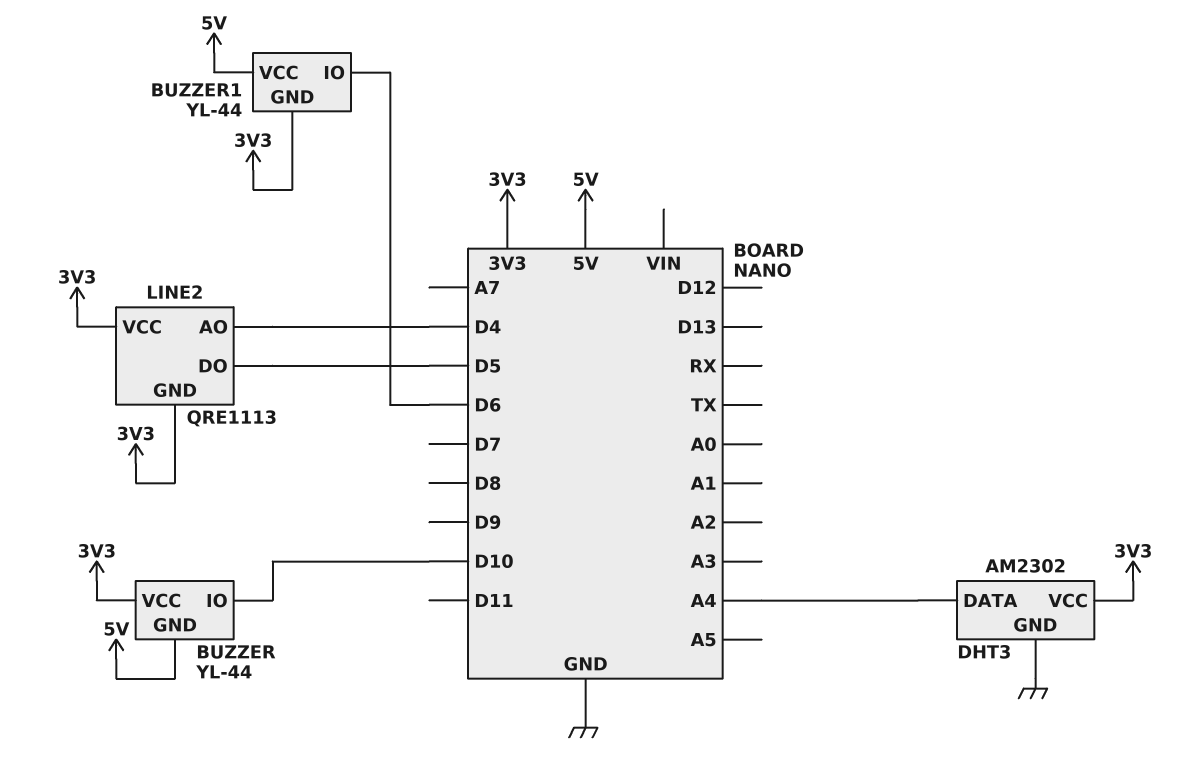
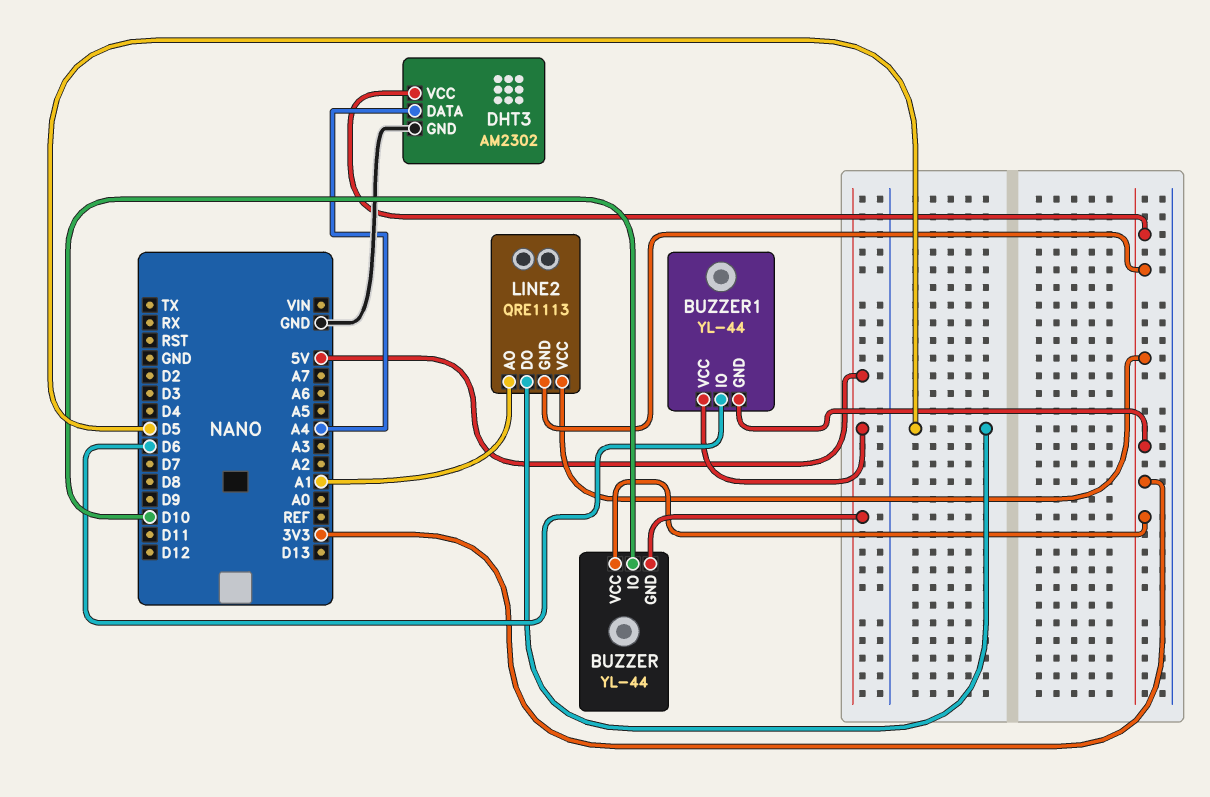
LINE2 pin AO: D4 -> A1

